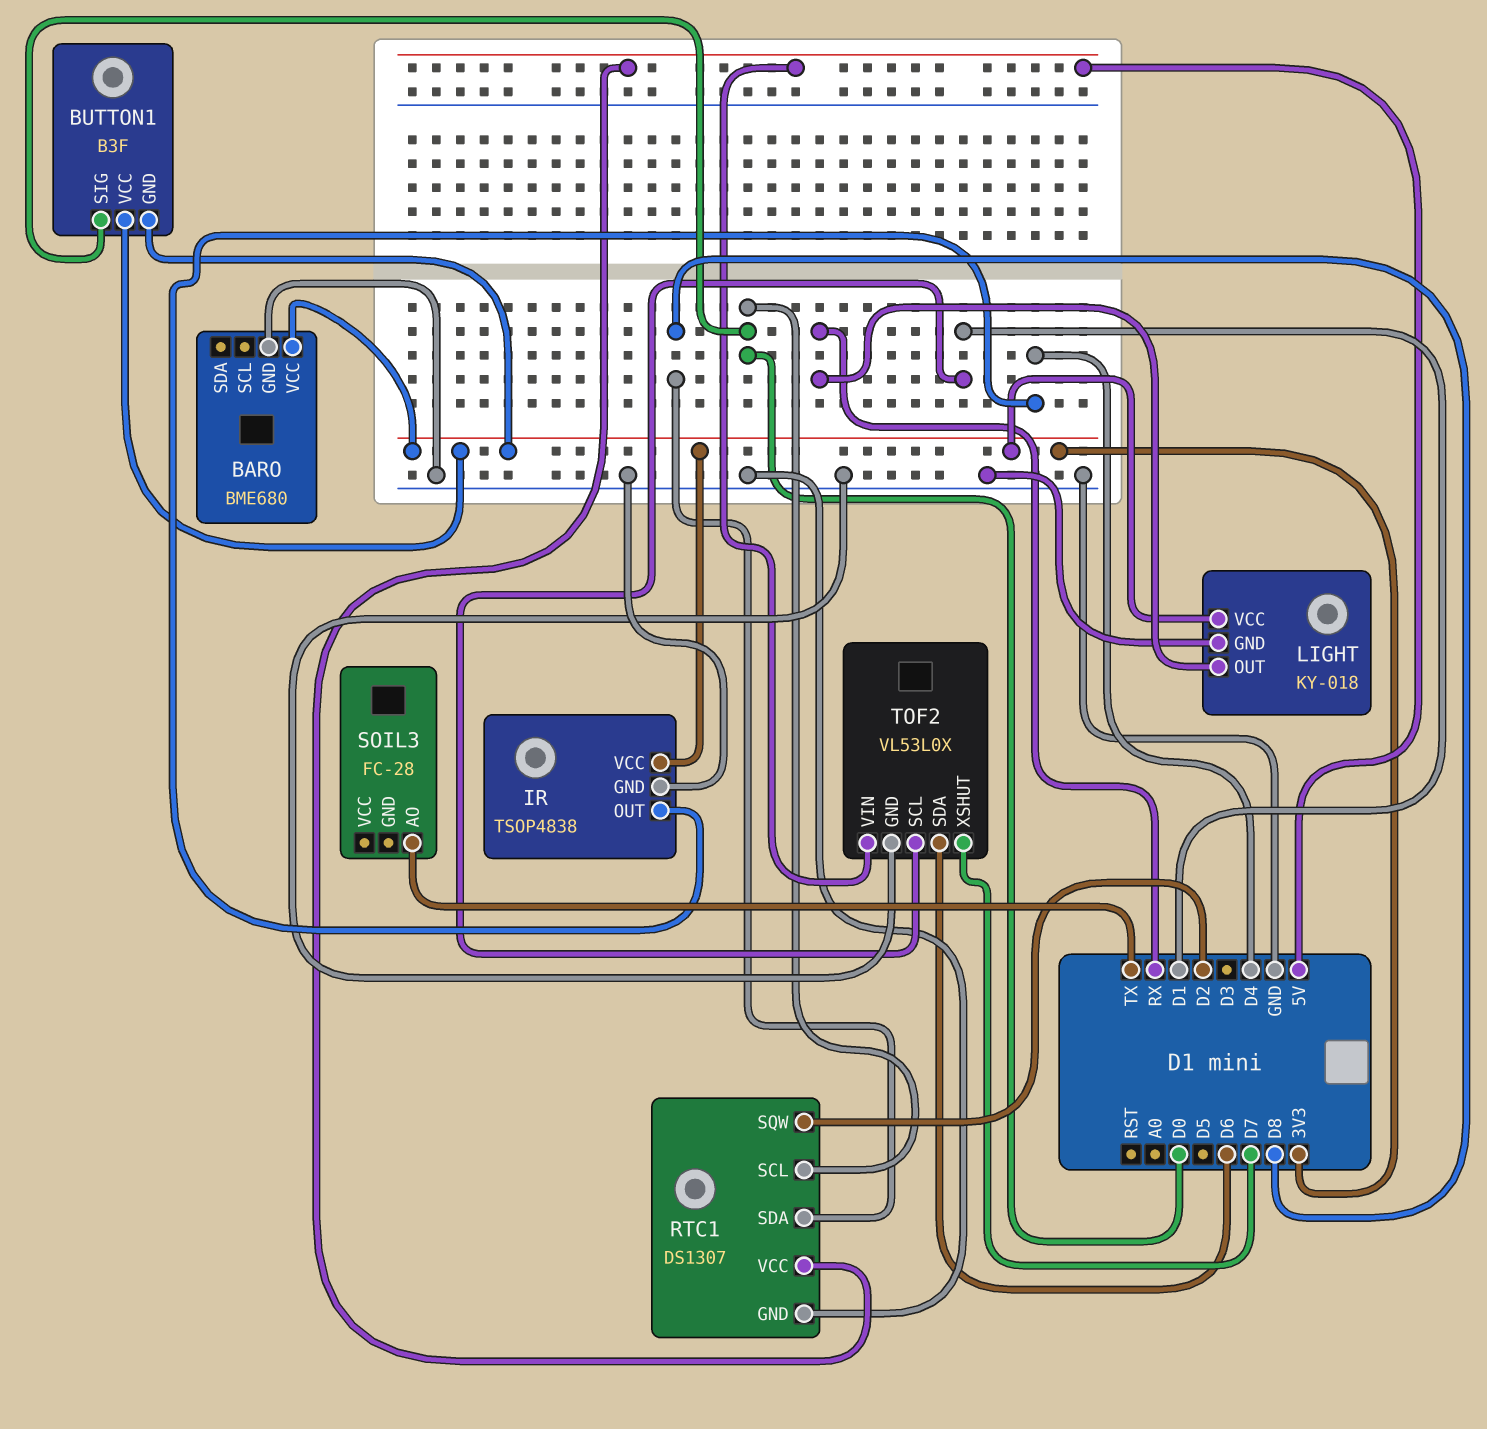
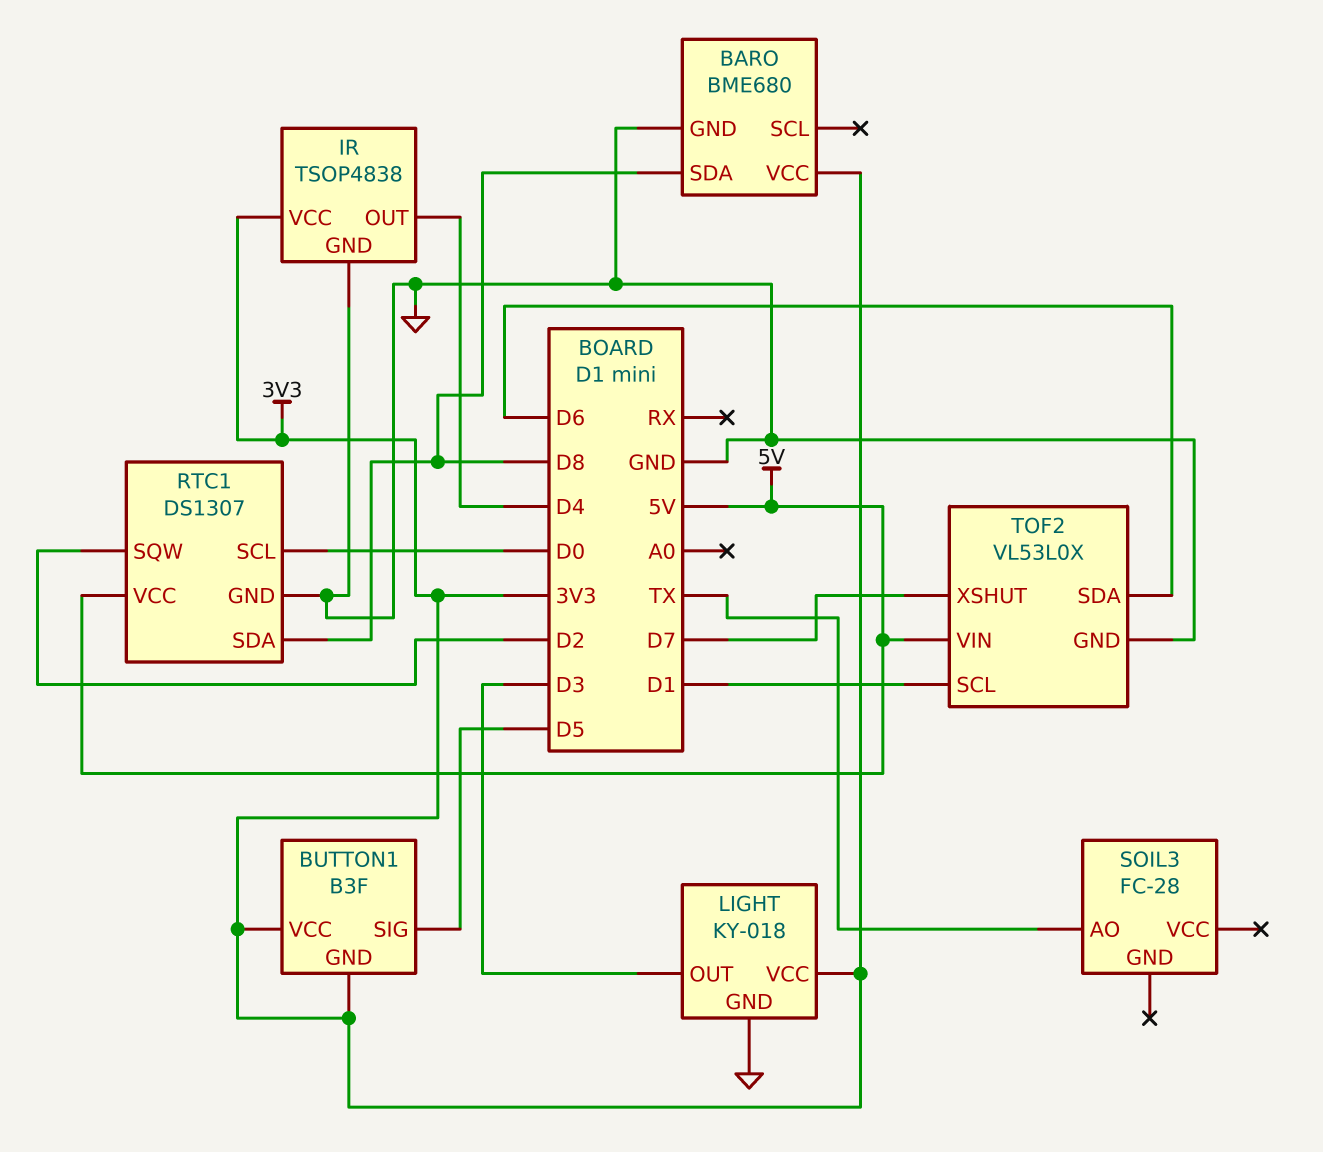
BARO pin SDA: none -> D8
BUTTON1 pin SIG: D0 -> D5
LIGHT pin OUT: RX -> D3

